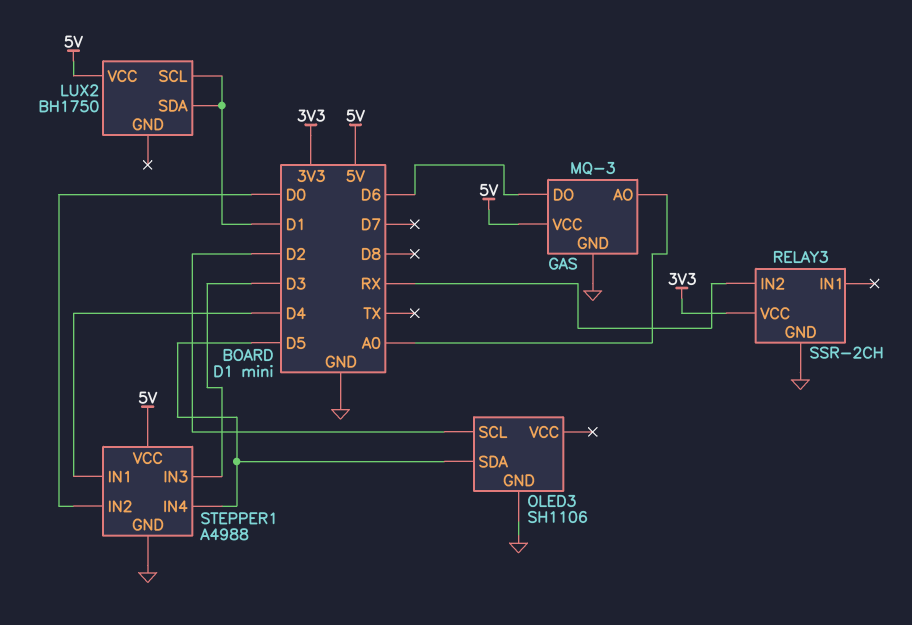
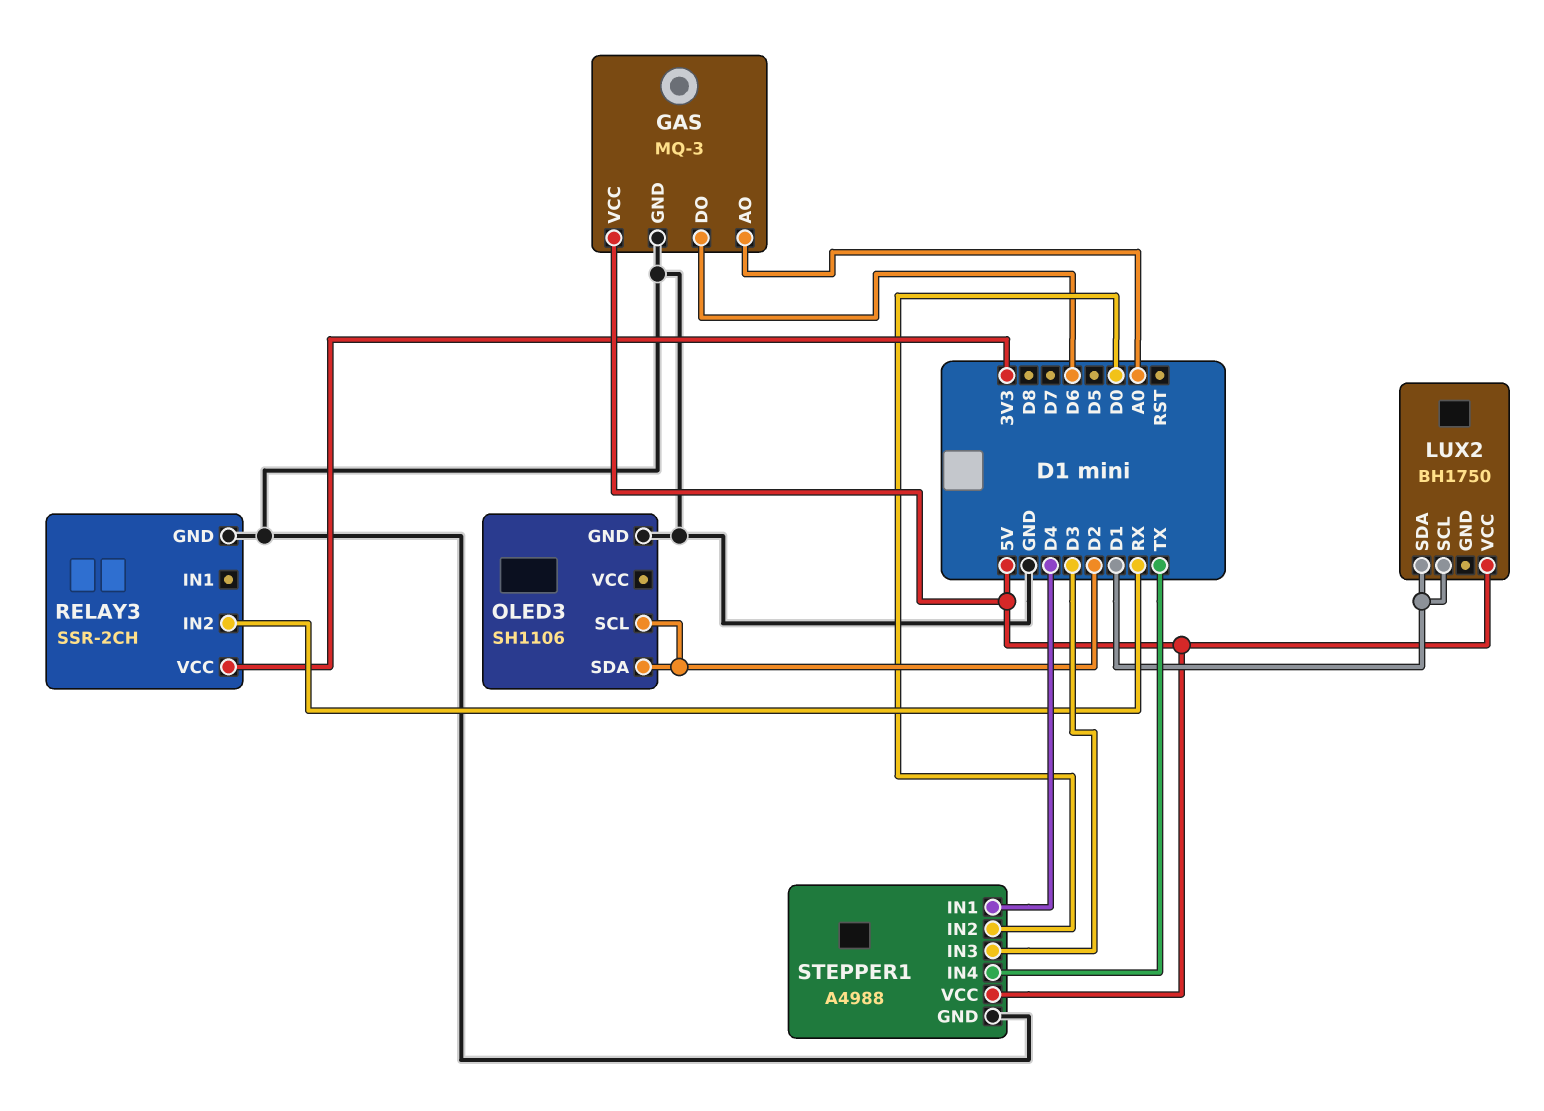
OLED3 pin SDA: D5 -> D2
STEPPER1 pin IN4: D5 -> TX

